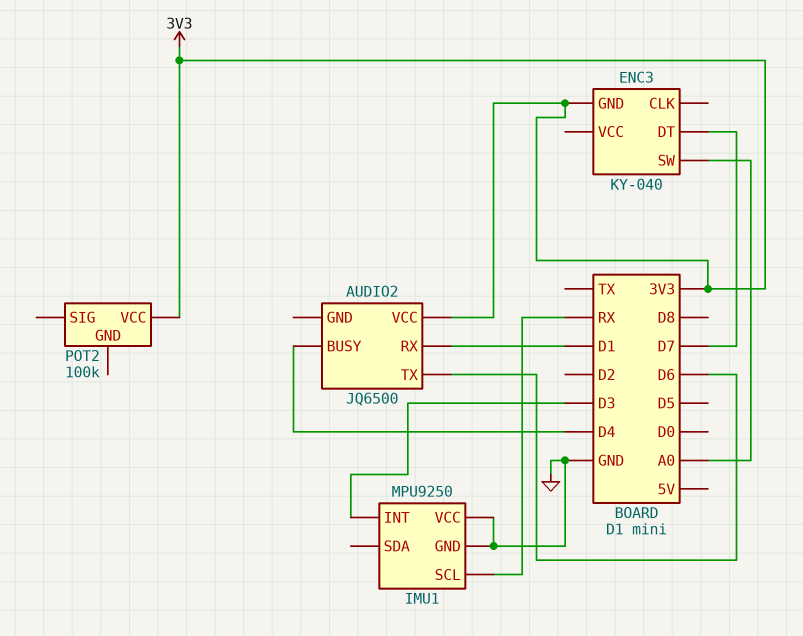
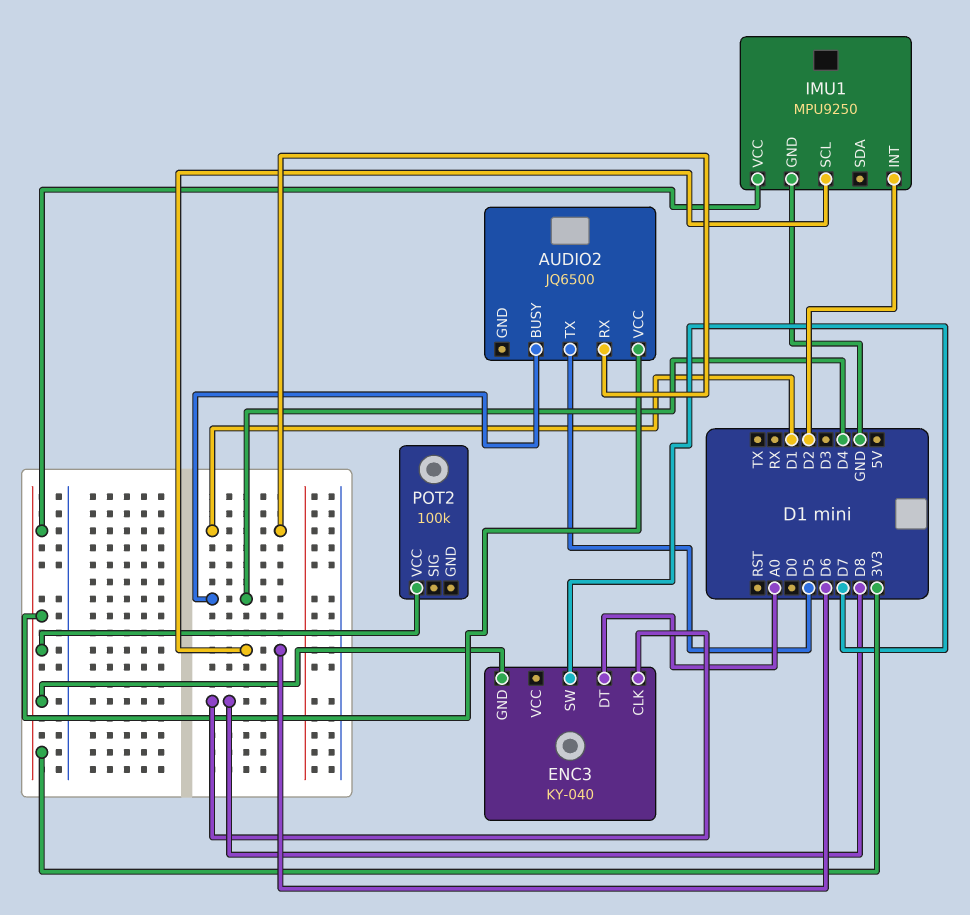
AUDIO2 pin TX: D6 -> D5
ENC3 pin CLK: none -> D8
ENC3 pin DT: D7 -> A0
ENC3 pin SW: A0 -> D7
IMU1 pin INT: D3 -> D2
IMU1 pin SCL: RX -> D6
IMU1 pin VCC: GND -> 3V3

